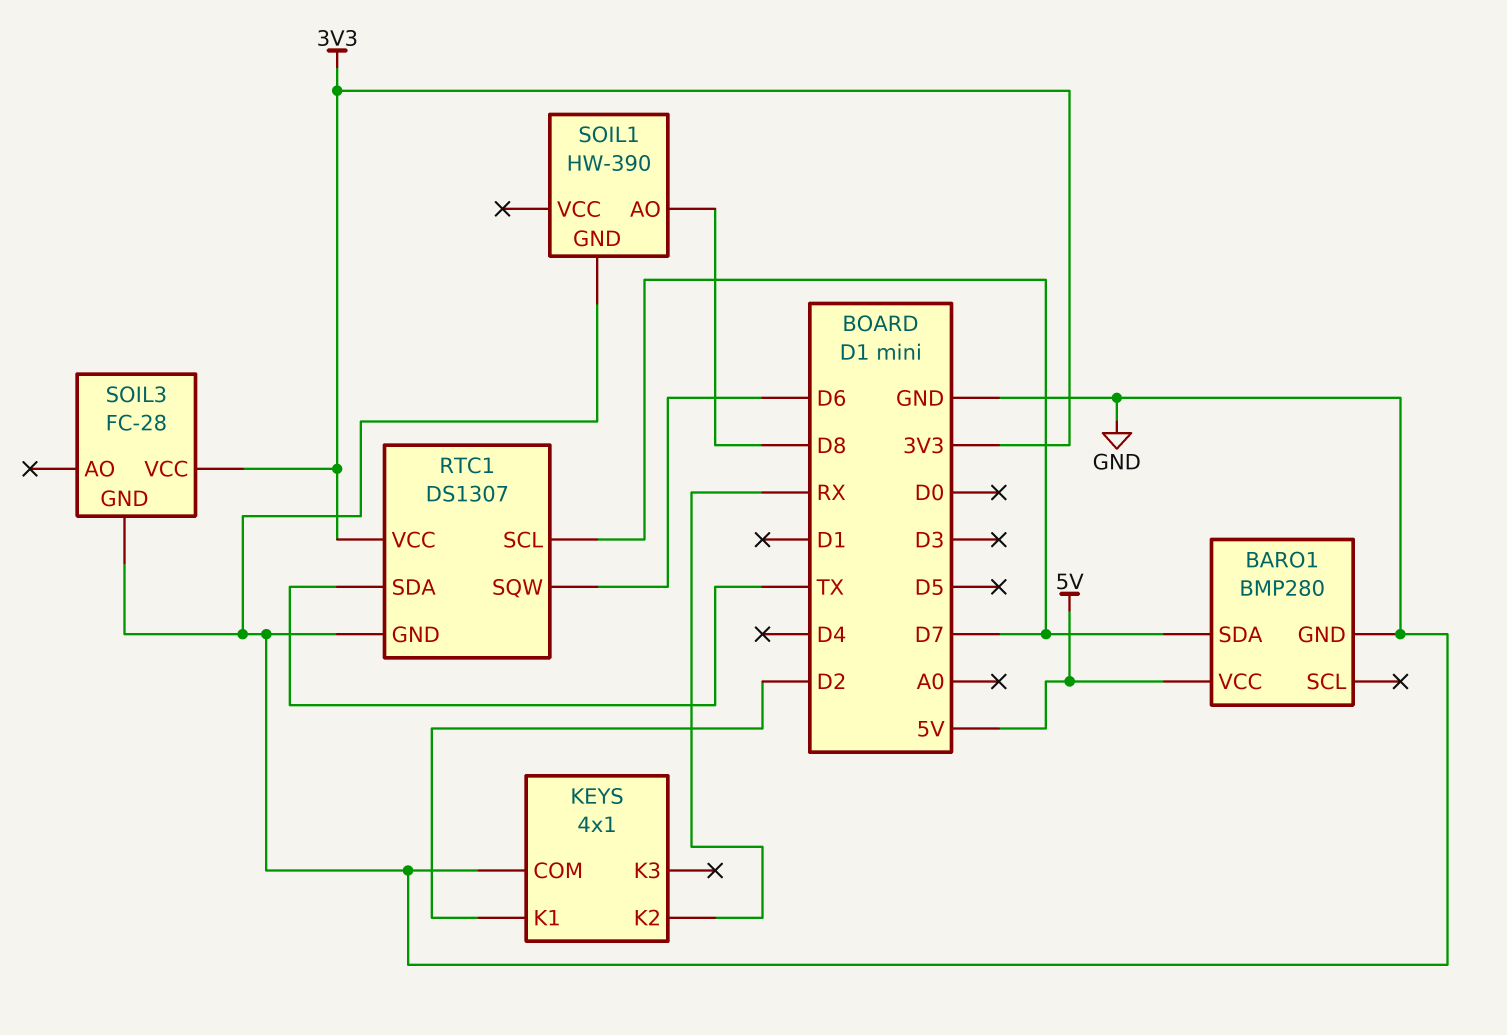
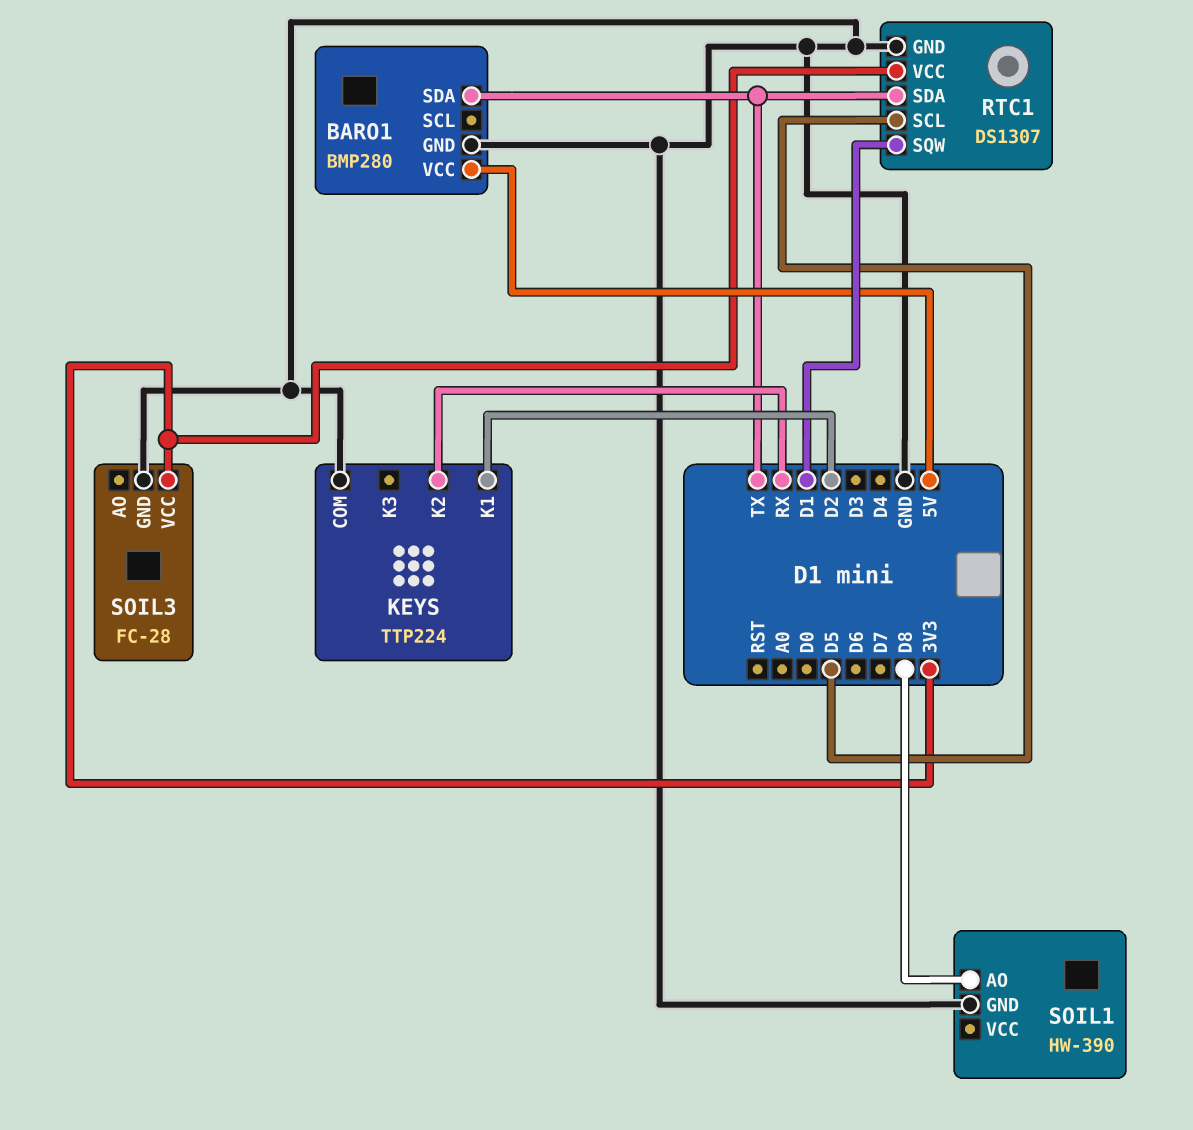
BARO1 pin SDA: D7 -> TX
KEYS: 4x1 -> TTP224
RTC1 pin SCL: D7 -> D5
RTC1 pin SQW: D6 -> D1

